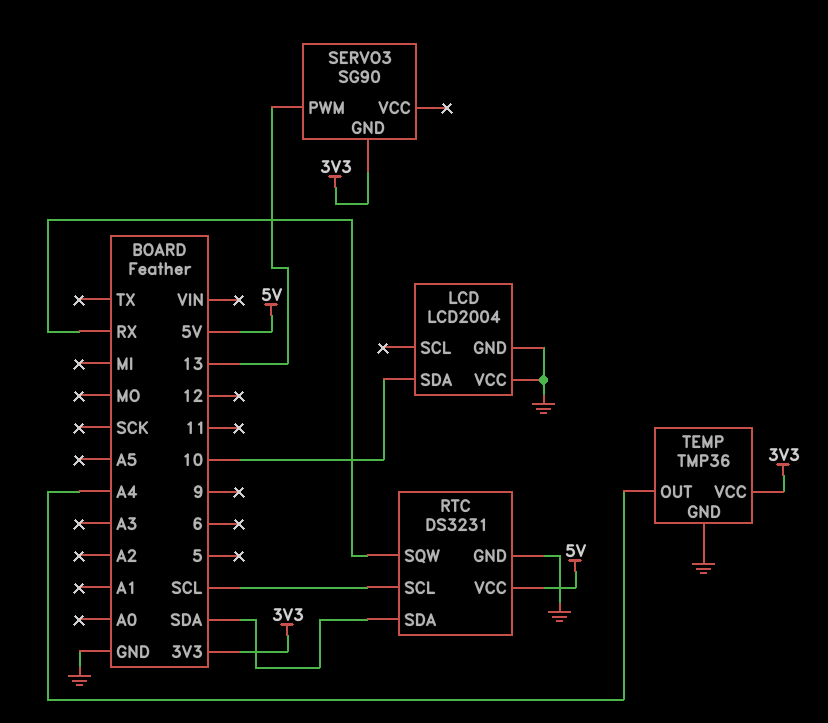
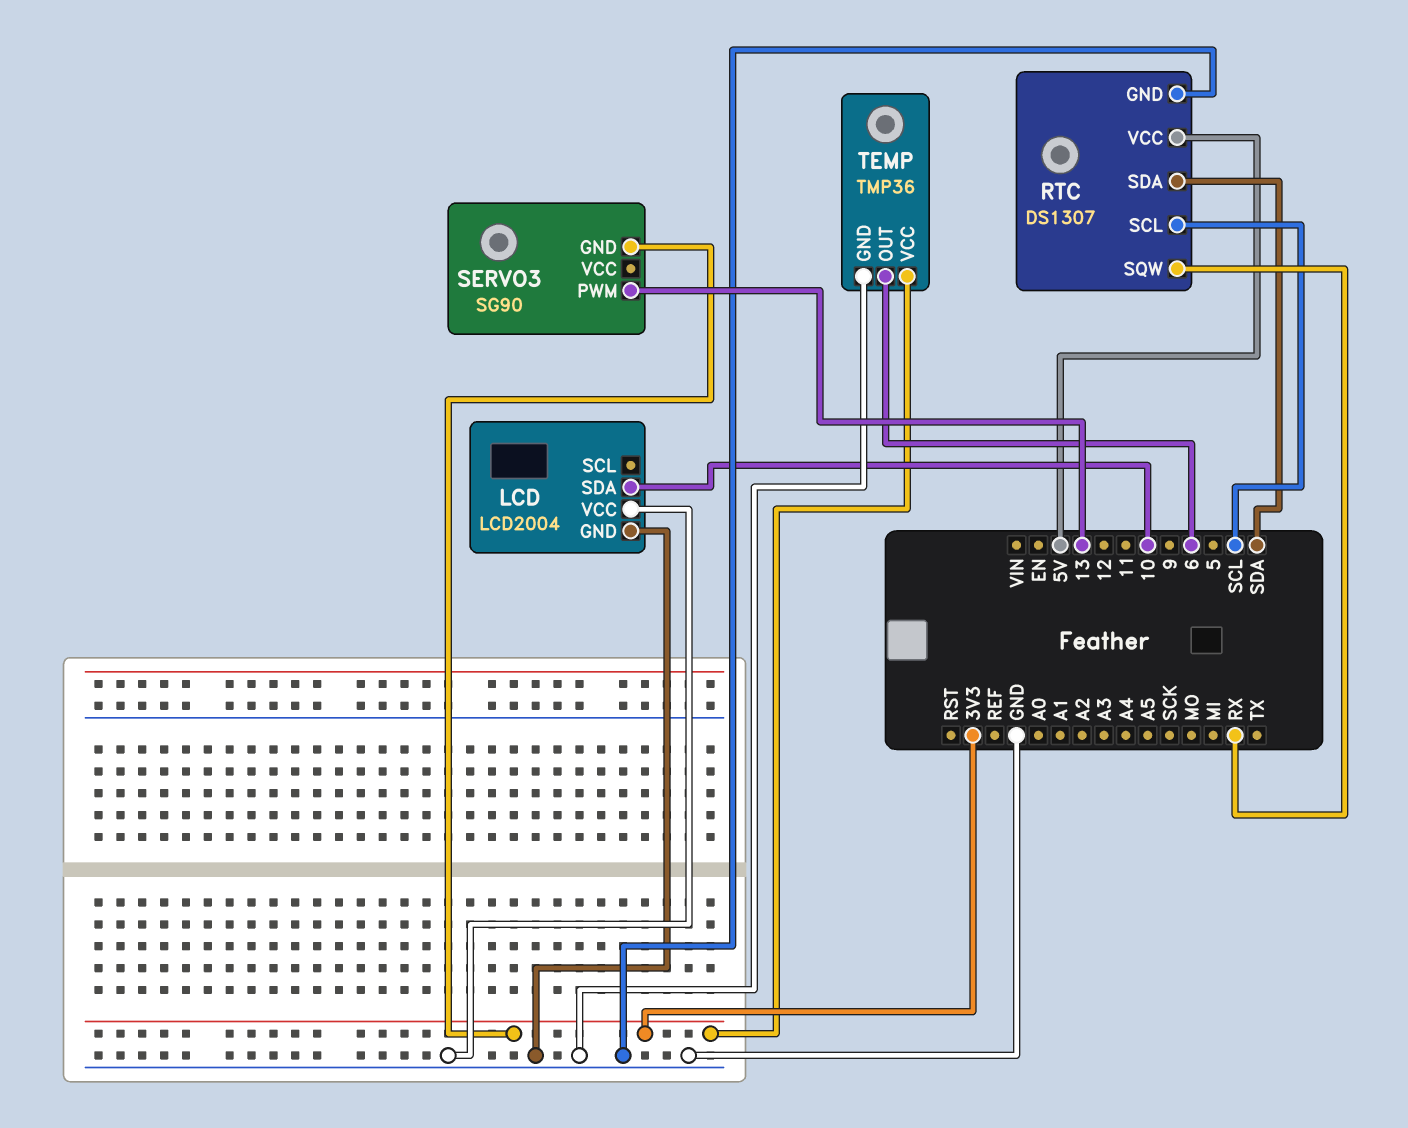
RTC: DS3231 -> DS1307
TEMP pin OUT: A4 -> 6

